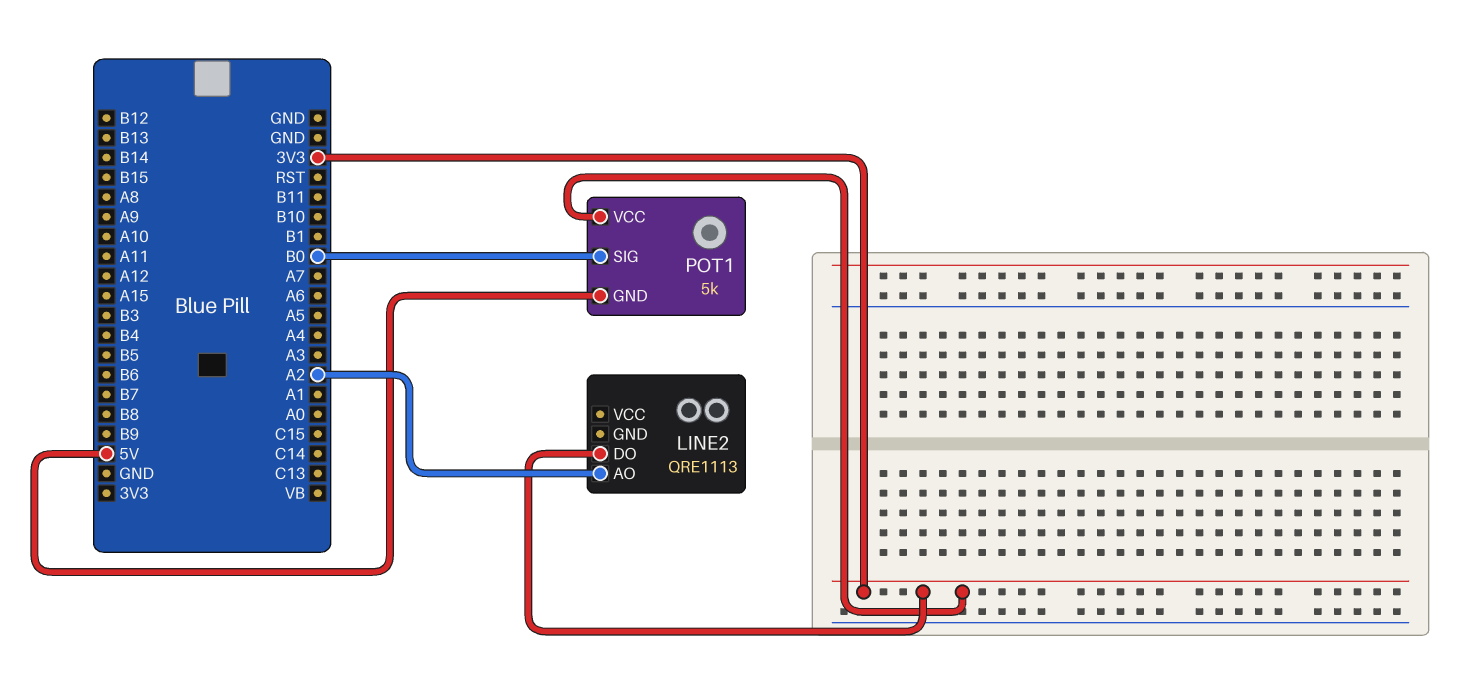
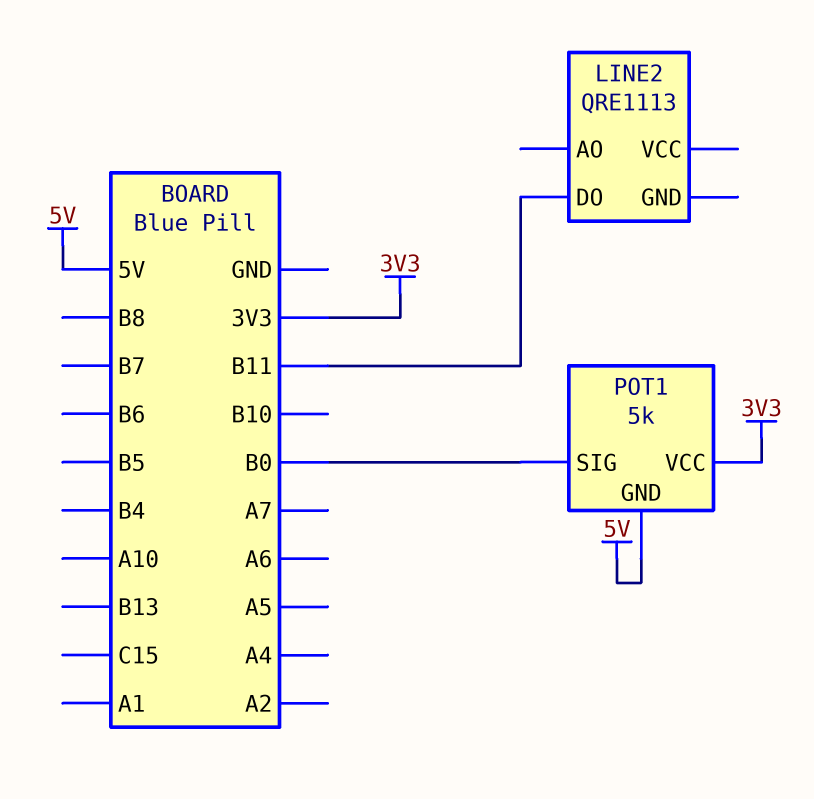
LINE2 pin AO: A2 -> none
LINE2 pin DO: 3V3 -> B11

